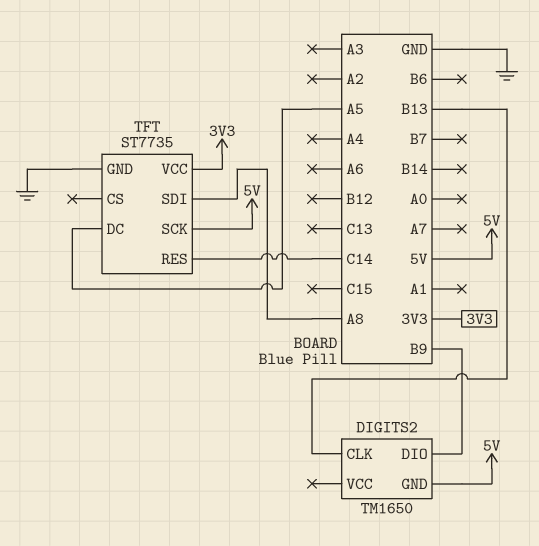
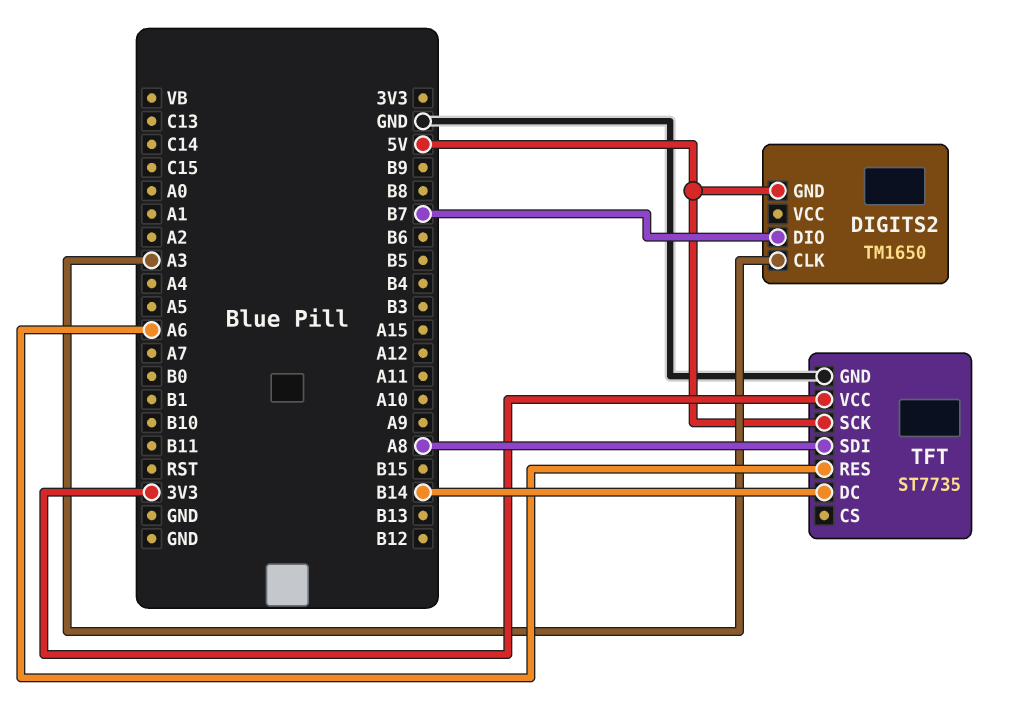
DIGITS2 pin CLK: B13 -> A3
DIGITS2 pin DIO: B9 -> B7
TFT pin DC: A5 -> B14
TFT pin RES: C14 -> A6

